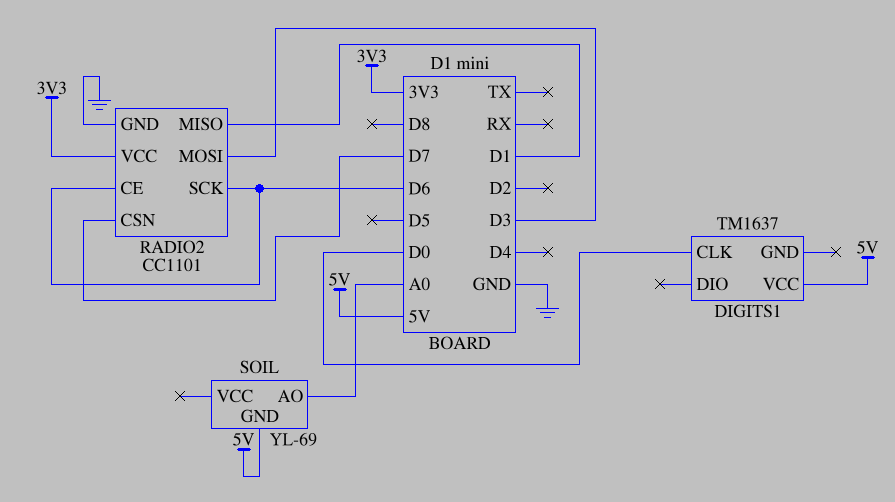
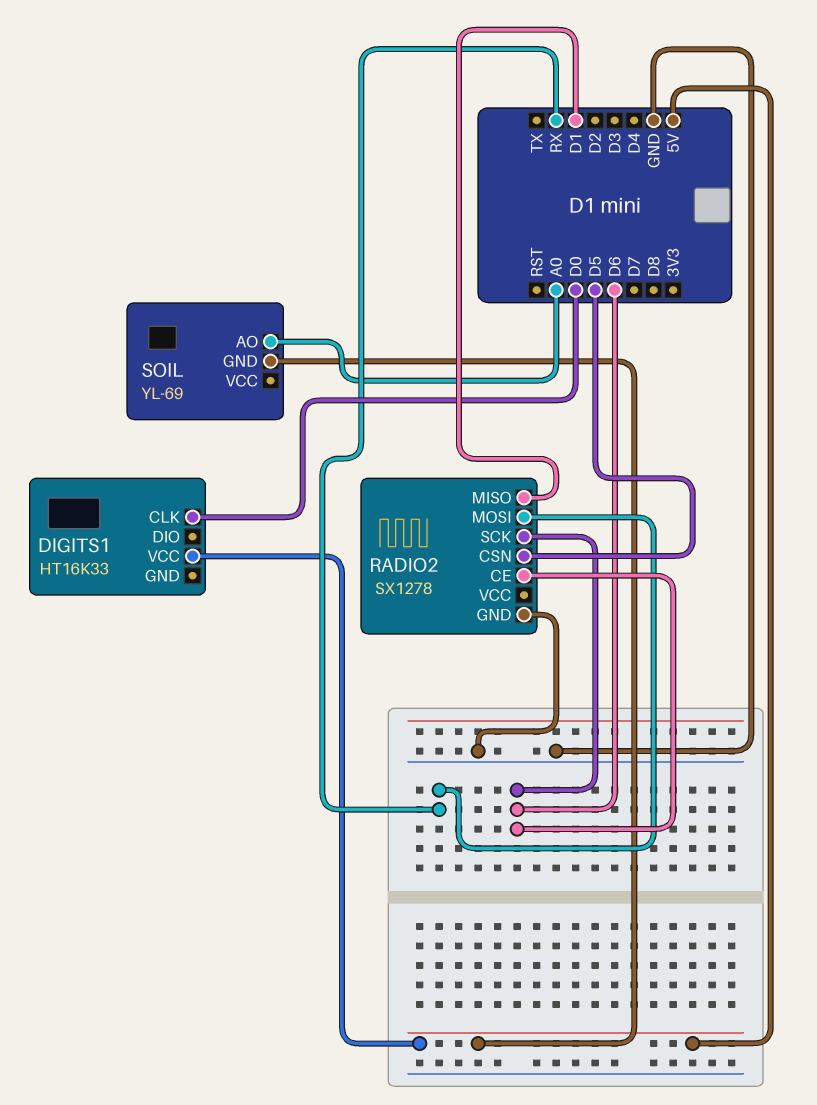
DIGITS1: TM1637 -> HT16K33
RADIO2: CC1101 -> SX1278
RADIO2 pin CSN: D7 -> D5
RADIO2 pin MOSI: D3 -> RX
RADIO2 pin VCC: 3V3 -> none

